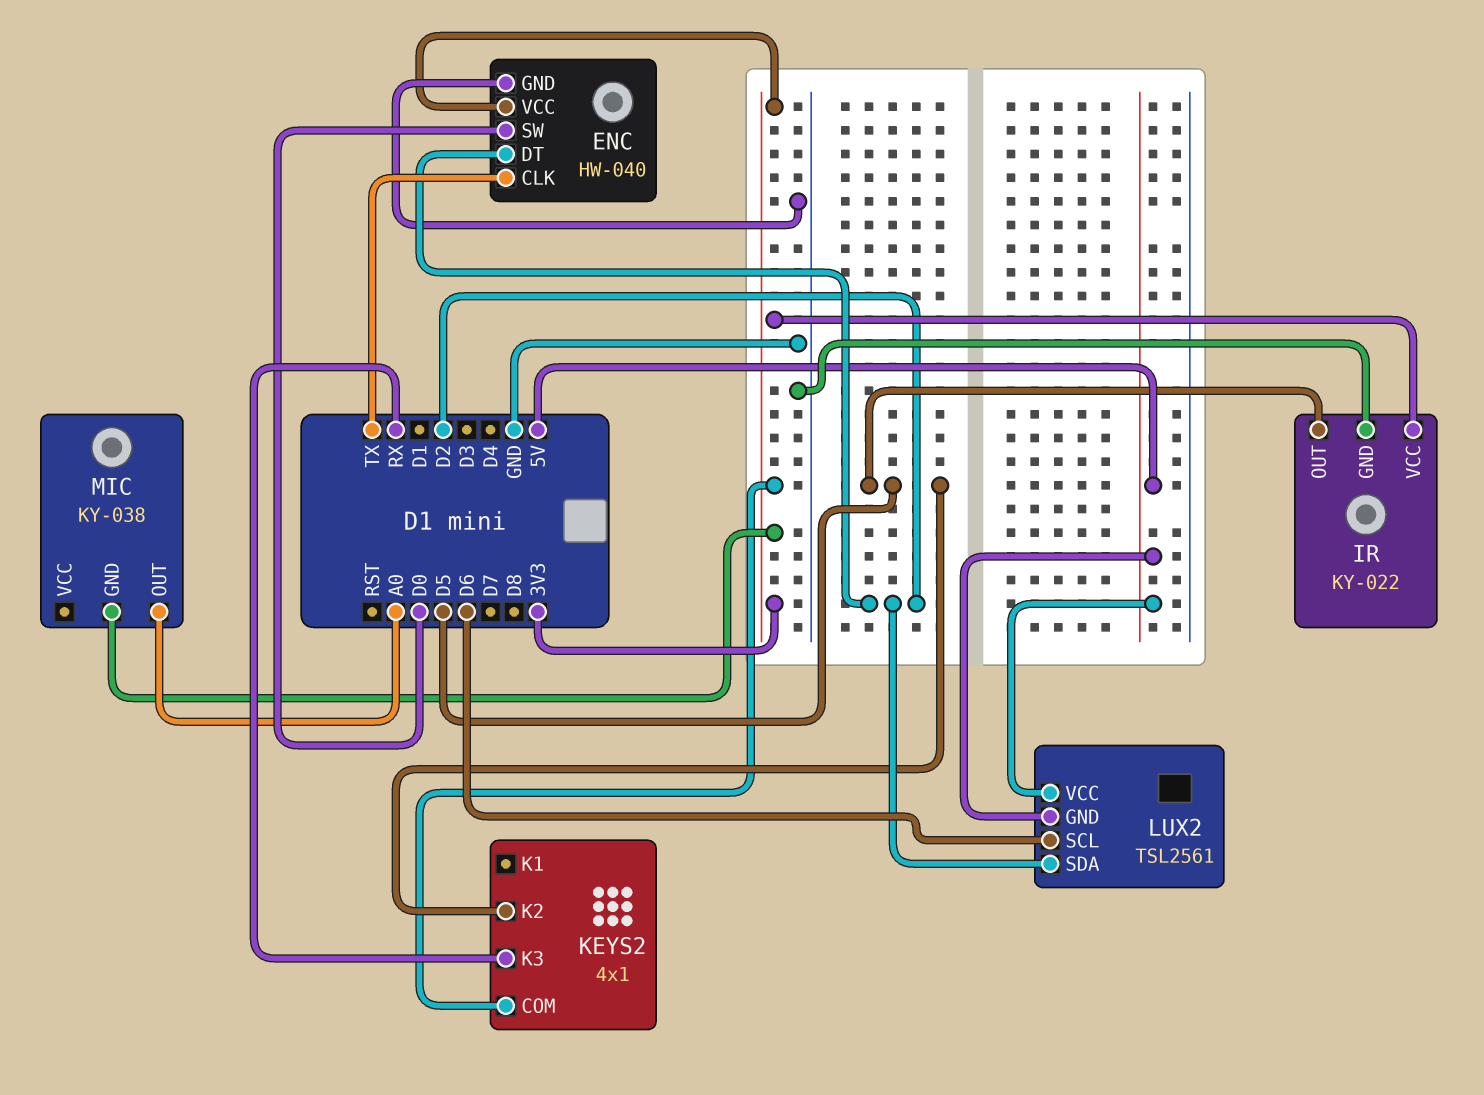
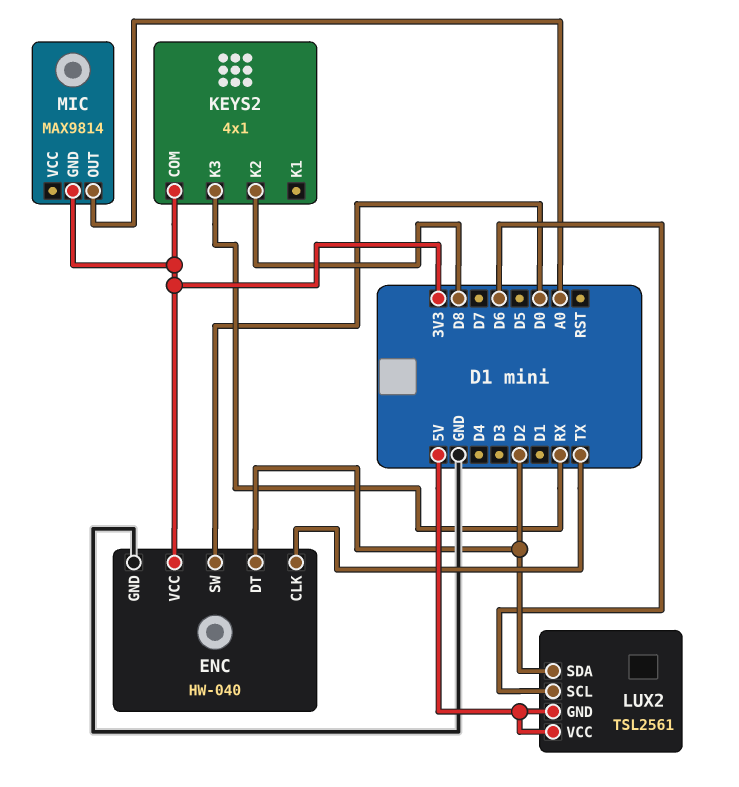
IR: KY-022 -> none
IR pin GND: GND -> none
IR pin OUT: D5 -> none
IR pin VCC: 3V3 -> none
KEYS2 pin K2: D5 -> D8
MIC: KY-038 -> MAX9814

